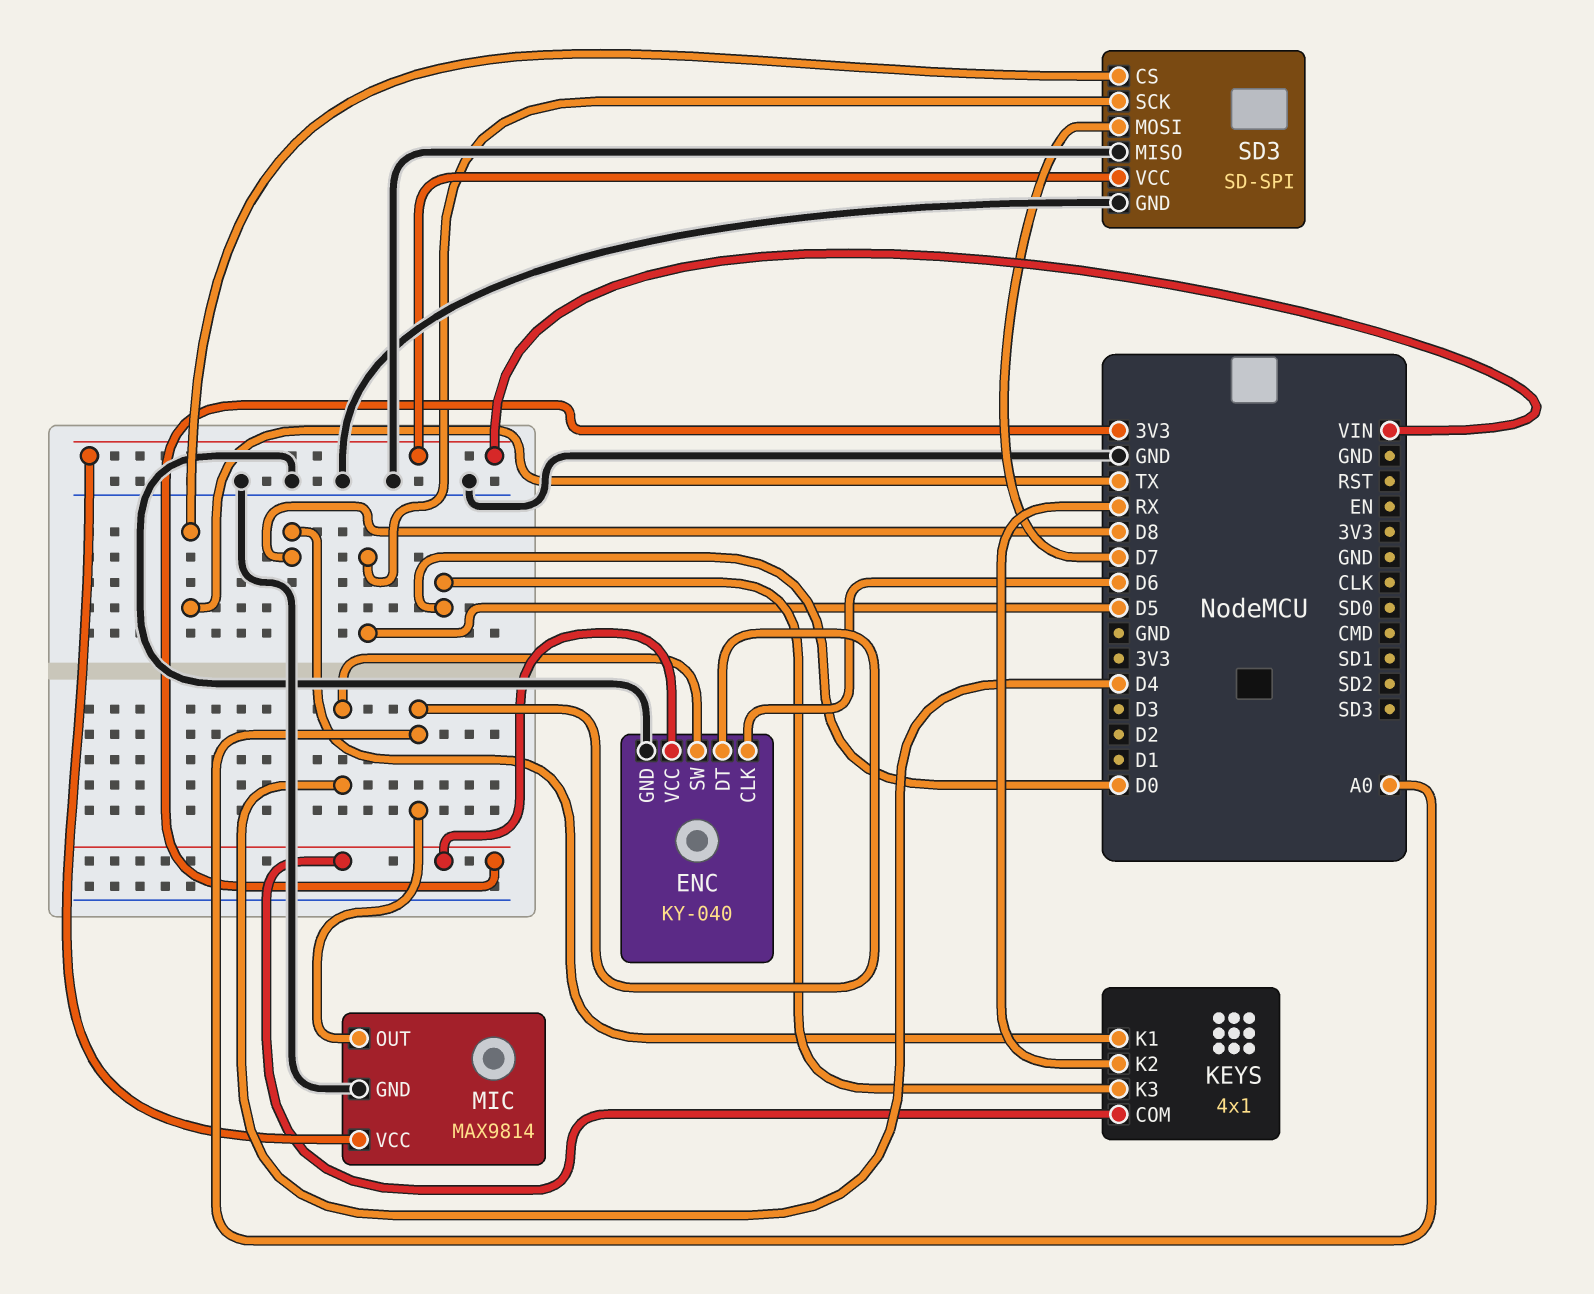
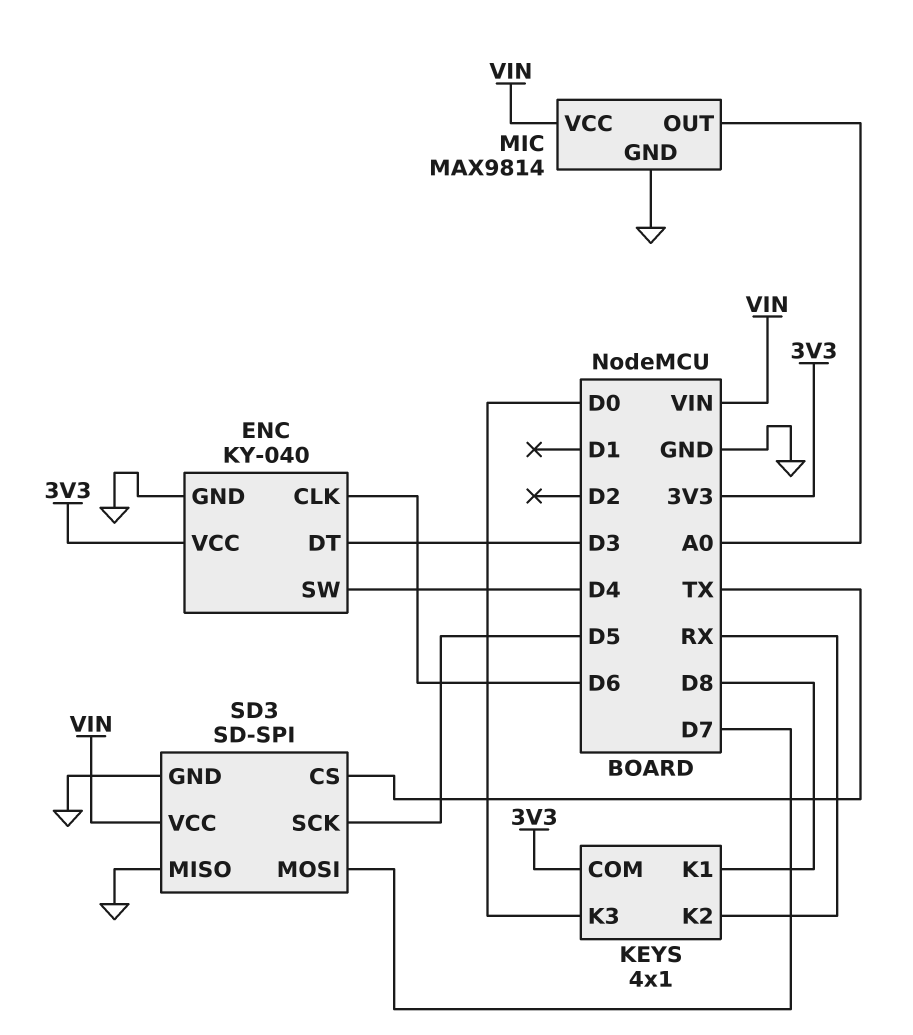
ENC pin DT: A0 -> D3

